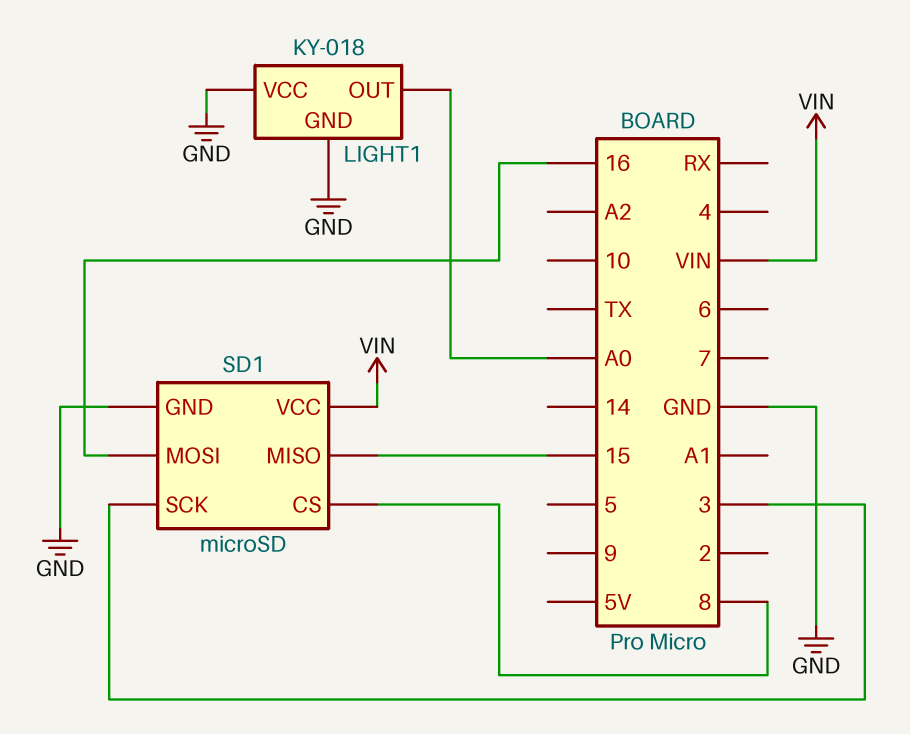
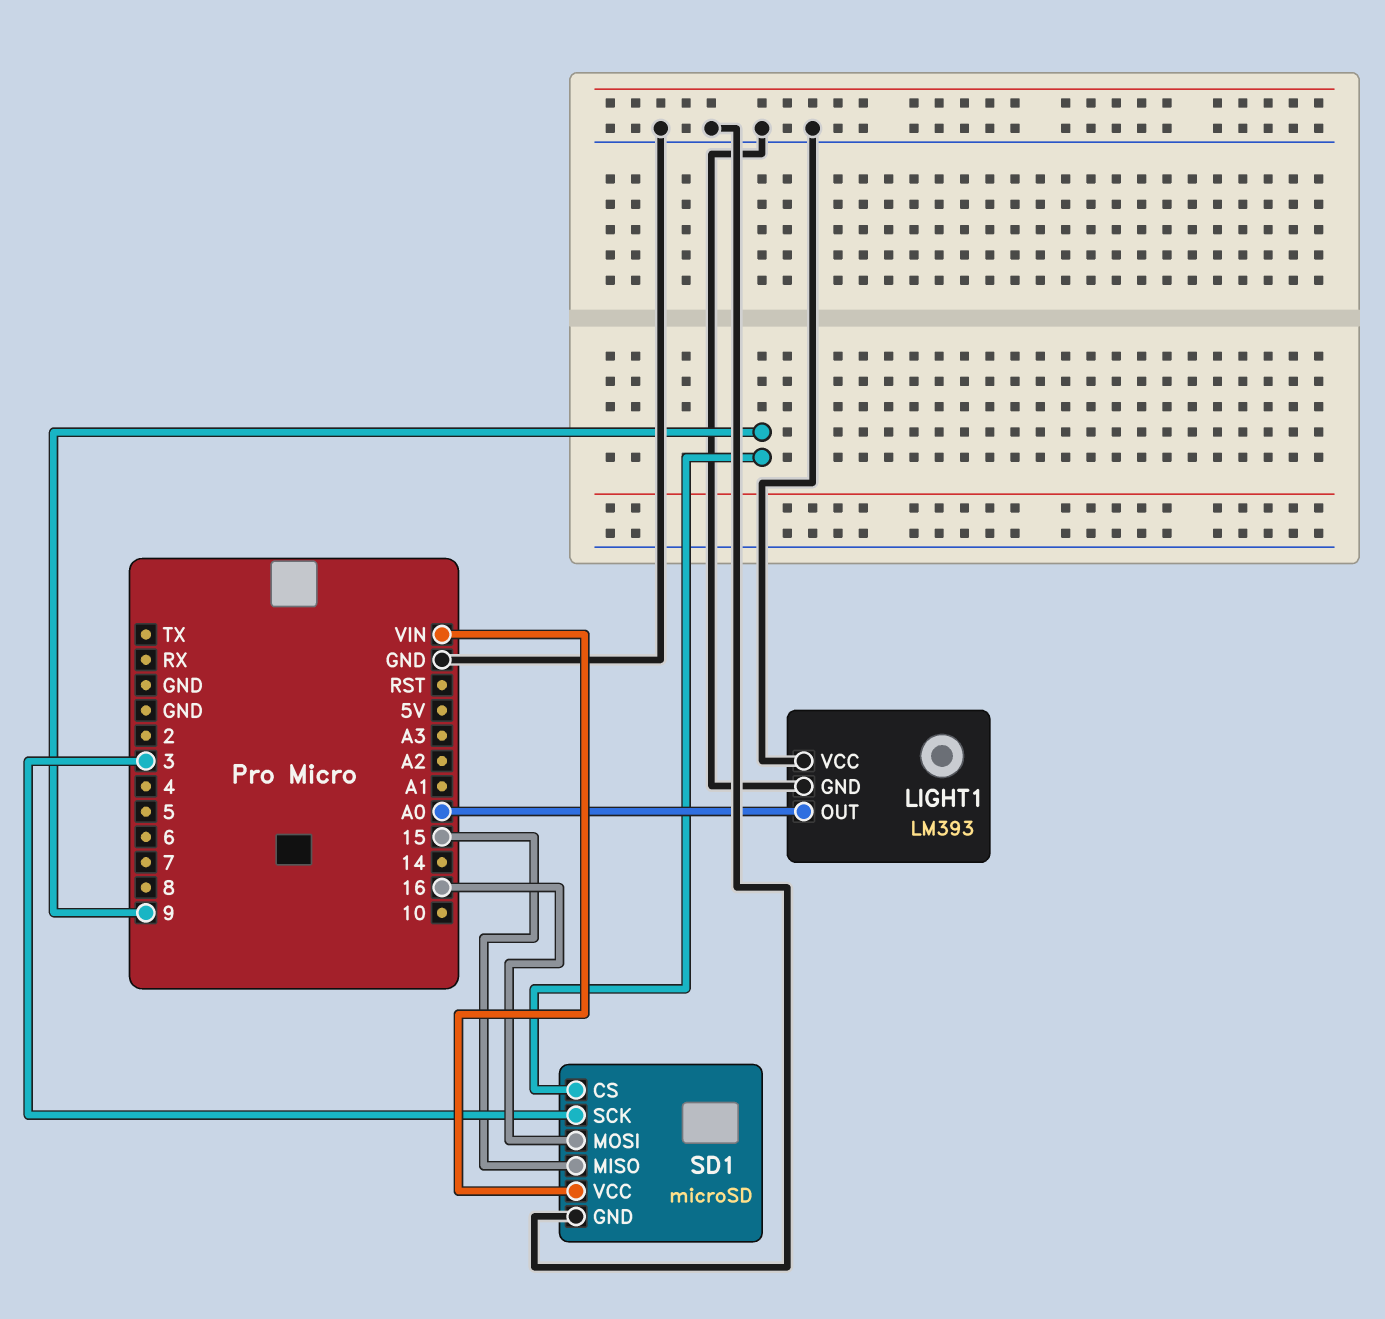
LIGHT1: KY-018 -> LM393
SD1 pin CS: 8 -> 9

